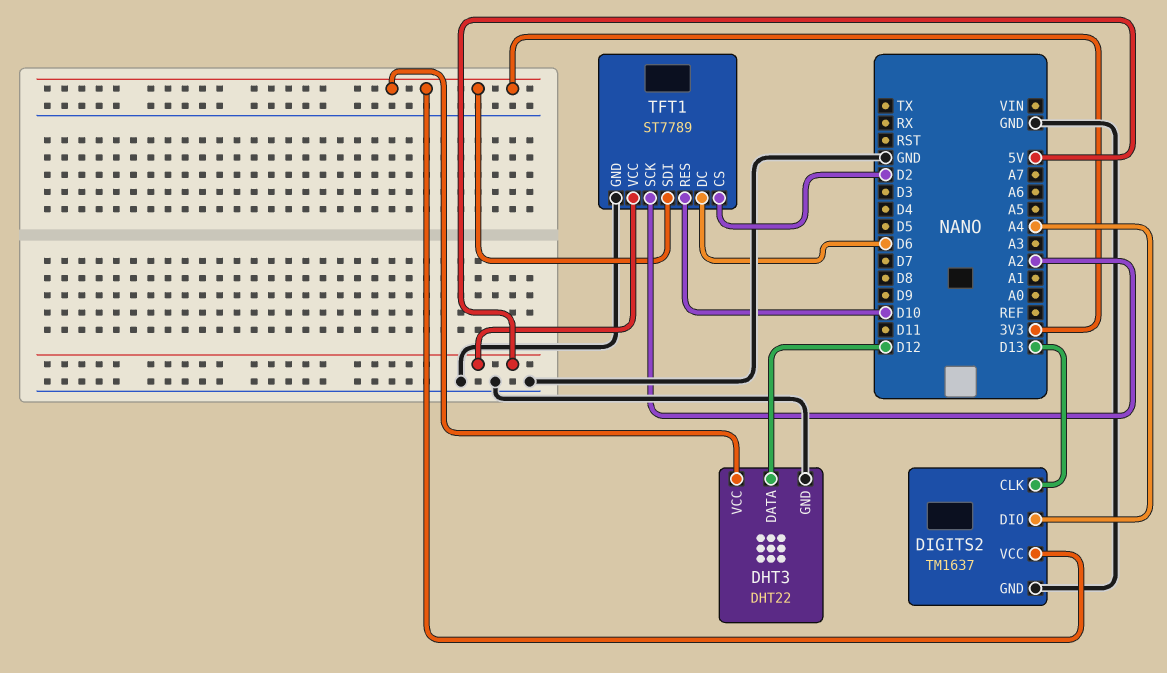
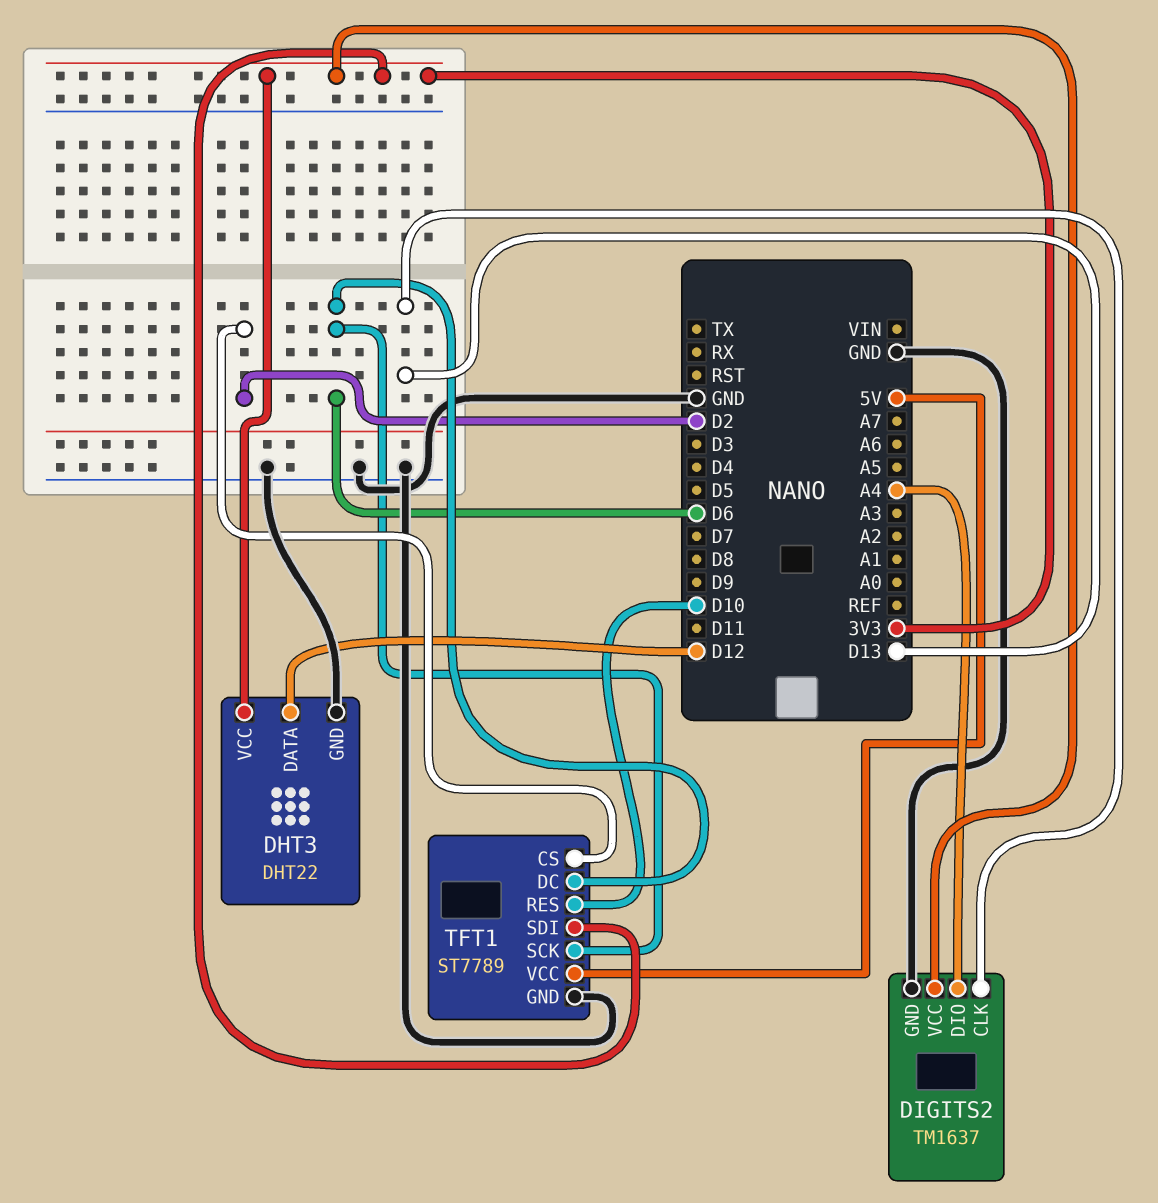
TFT1 pin SCK: A2 -> D6

